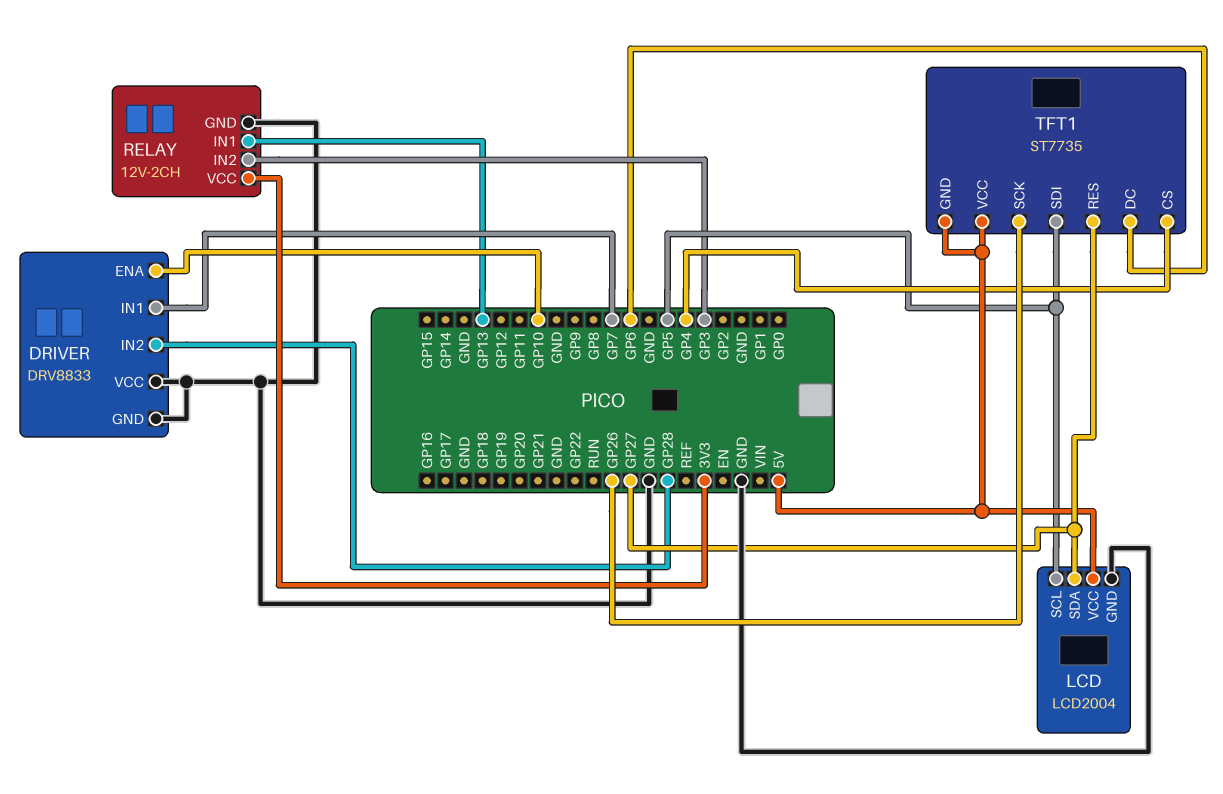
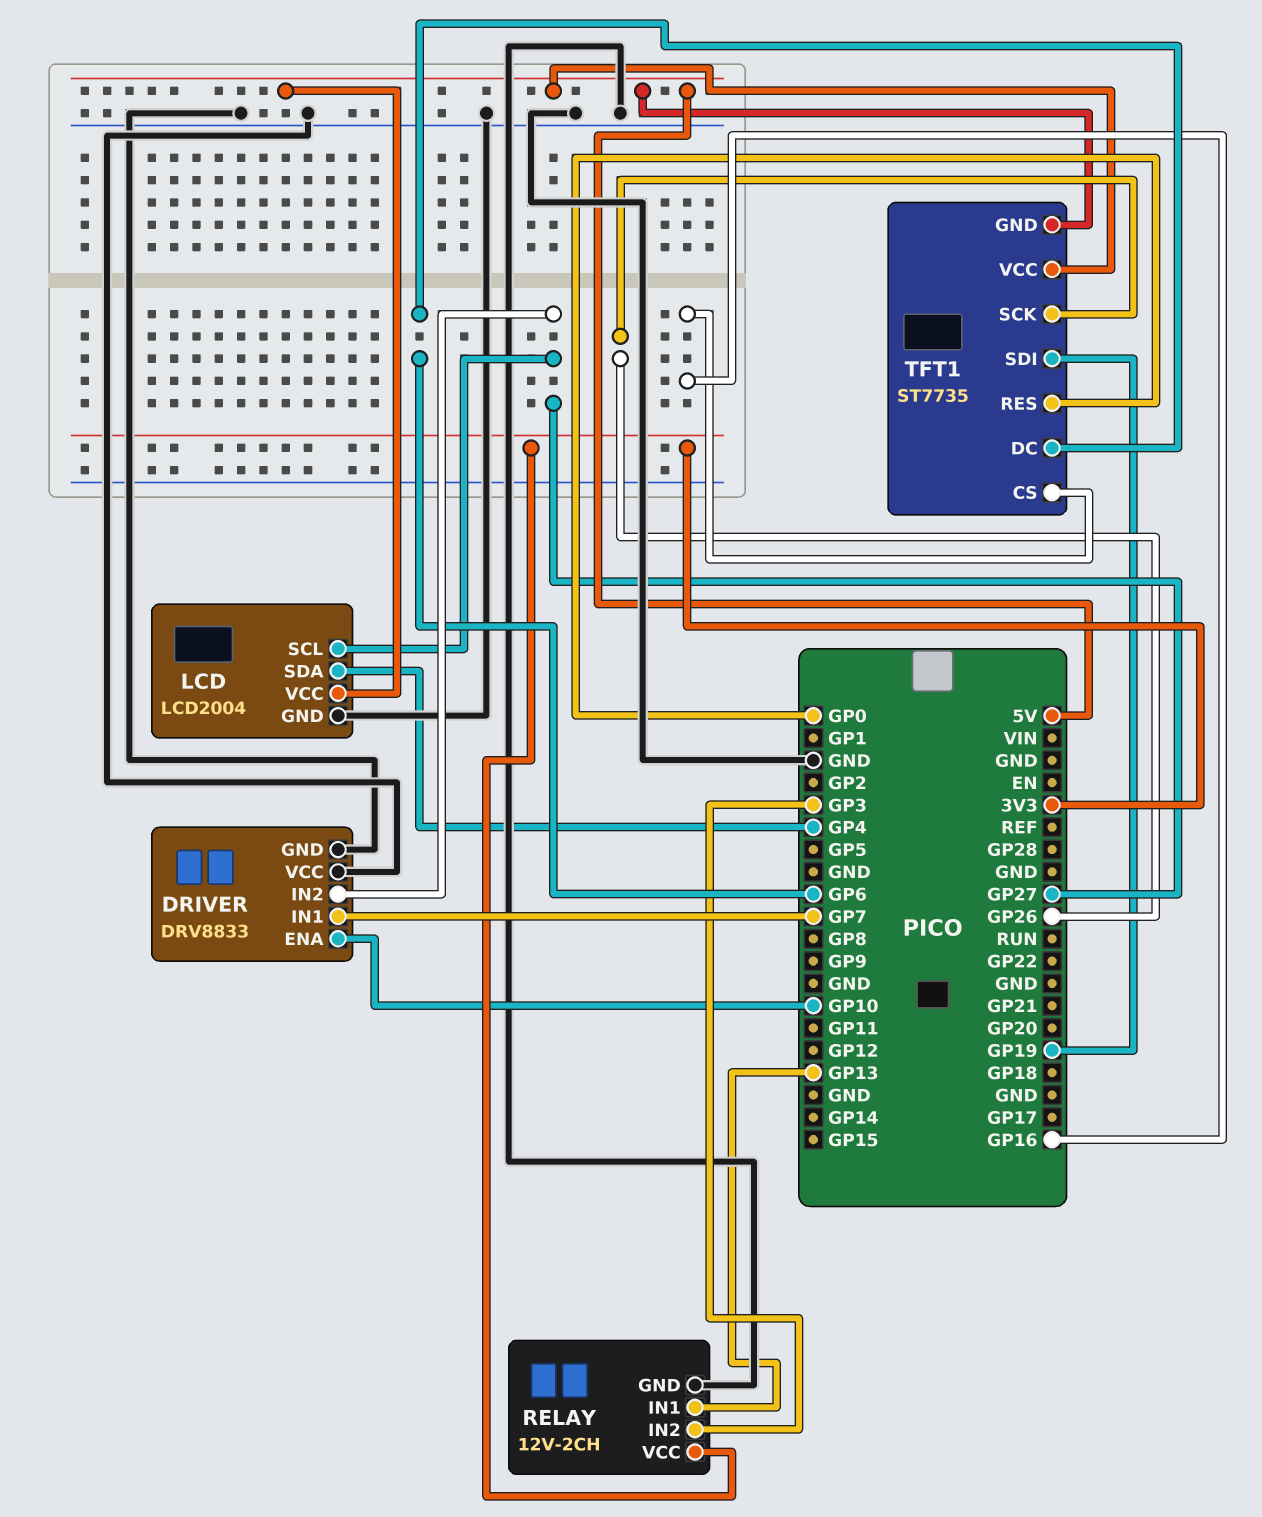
DRIVER pin IN2: GP28 -> GP27
LCD pin SCL: GP5 -> GP27
LCD pin SDA: GP27 -> GP4
TFT1 pin CS: GP4 -> GP16
TFT1 pin RES: GP27 -> GP0
TFT1 pin SDI: GP5 -> GP19

